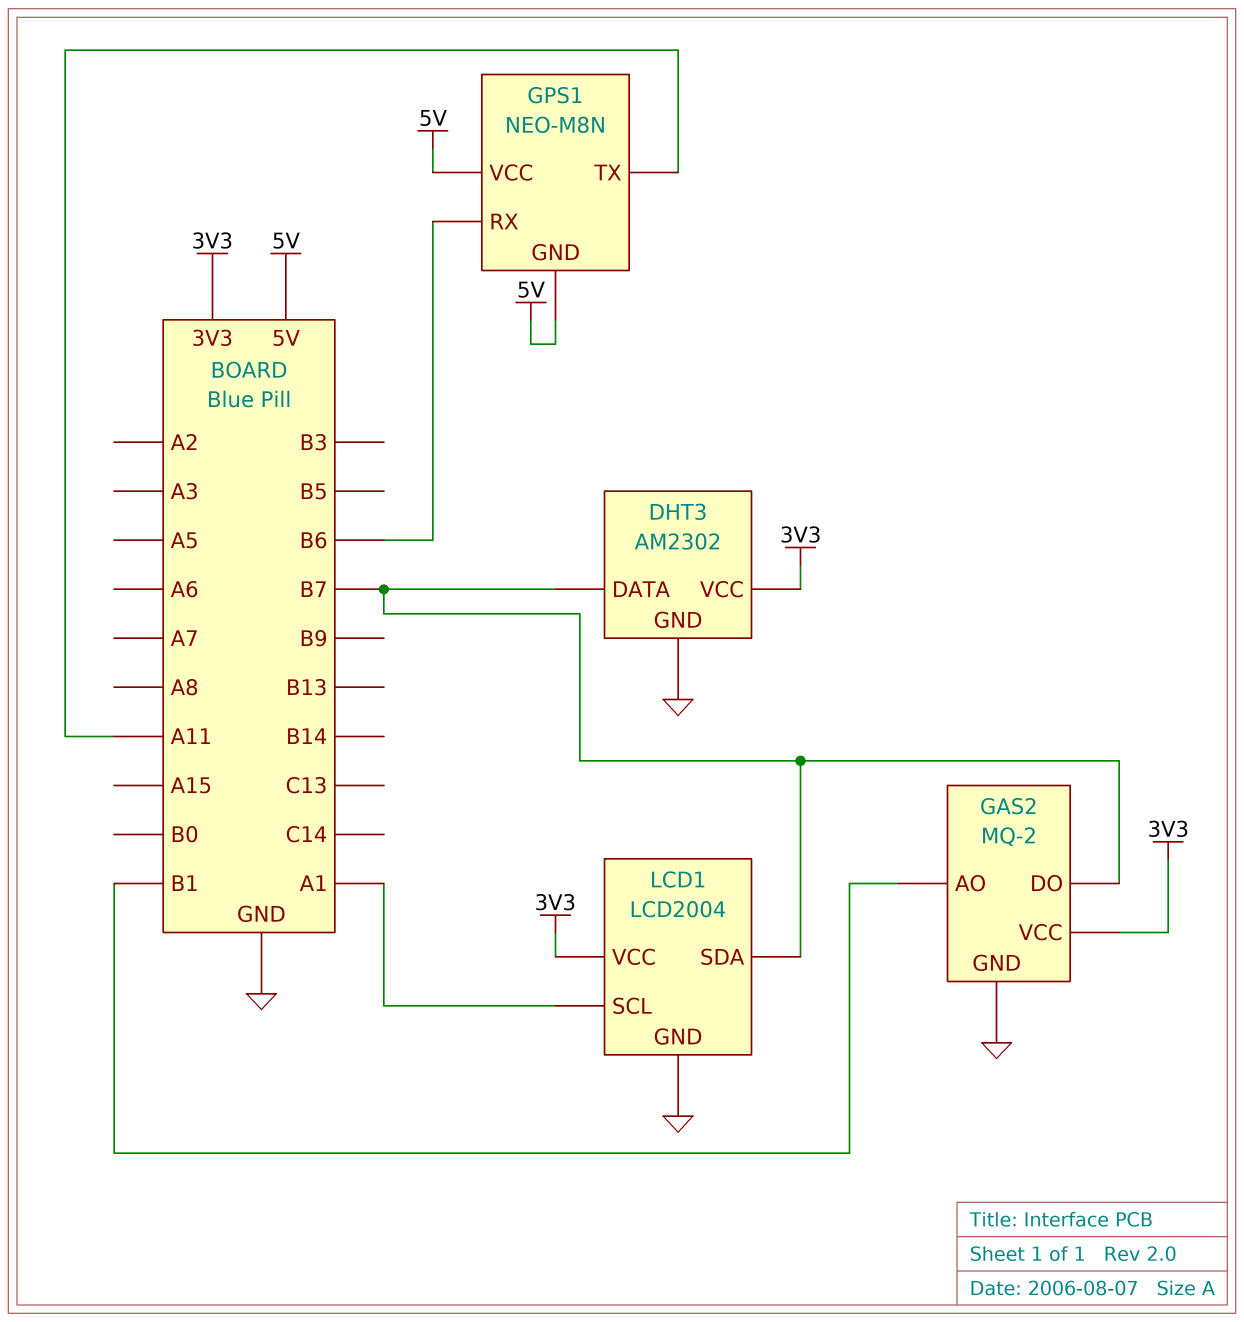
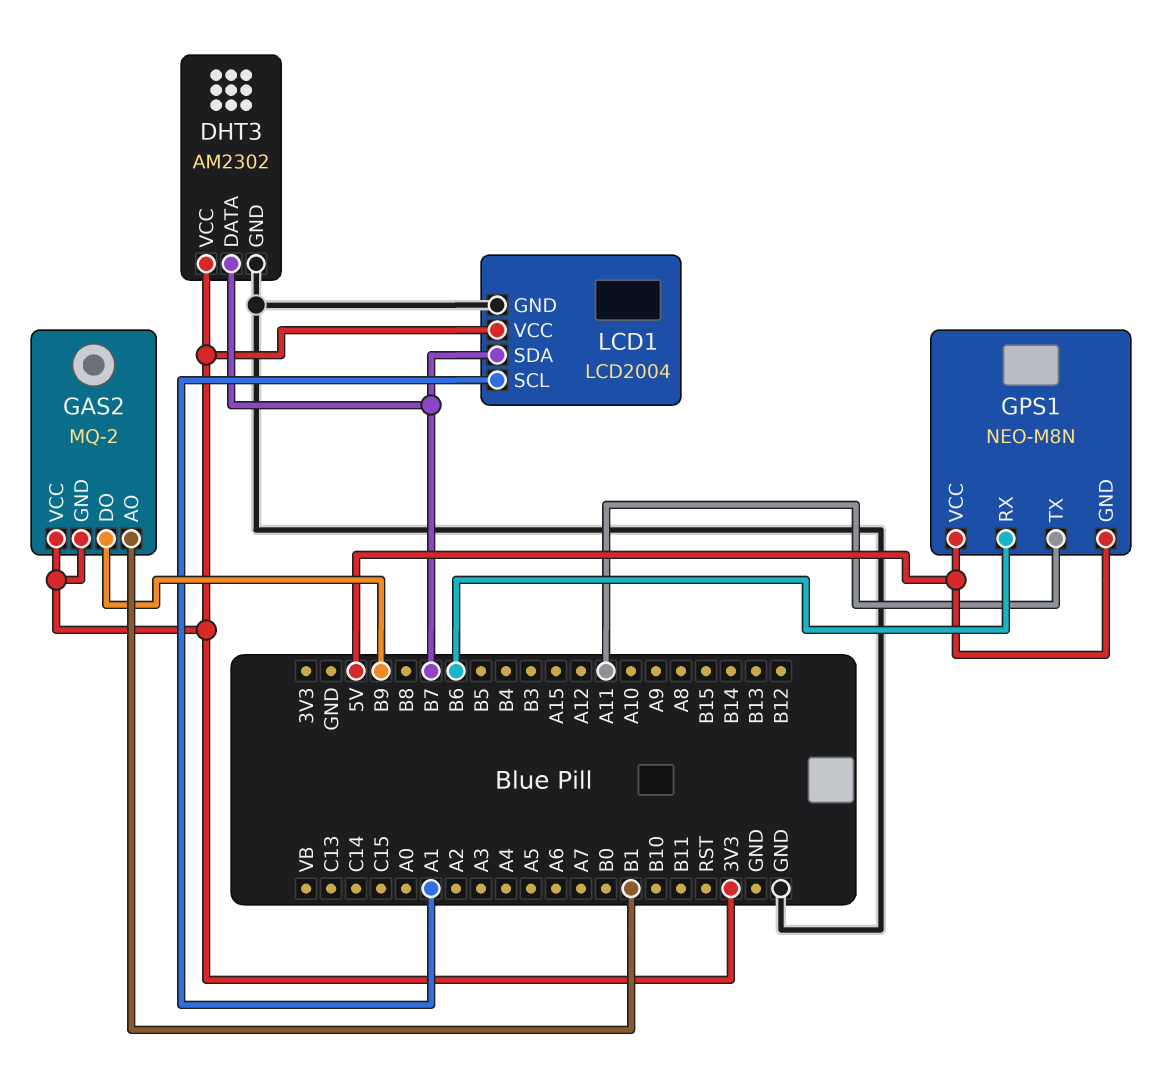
GAS2 pin DO: B7 -> B9
GAS2 pin GND: GND -> 3V3

